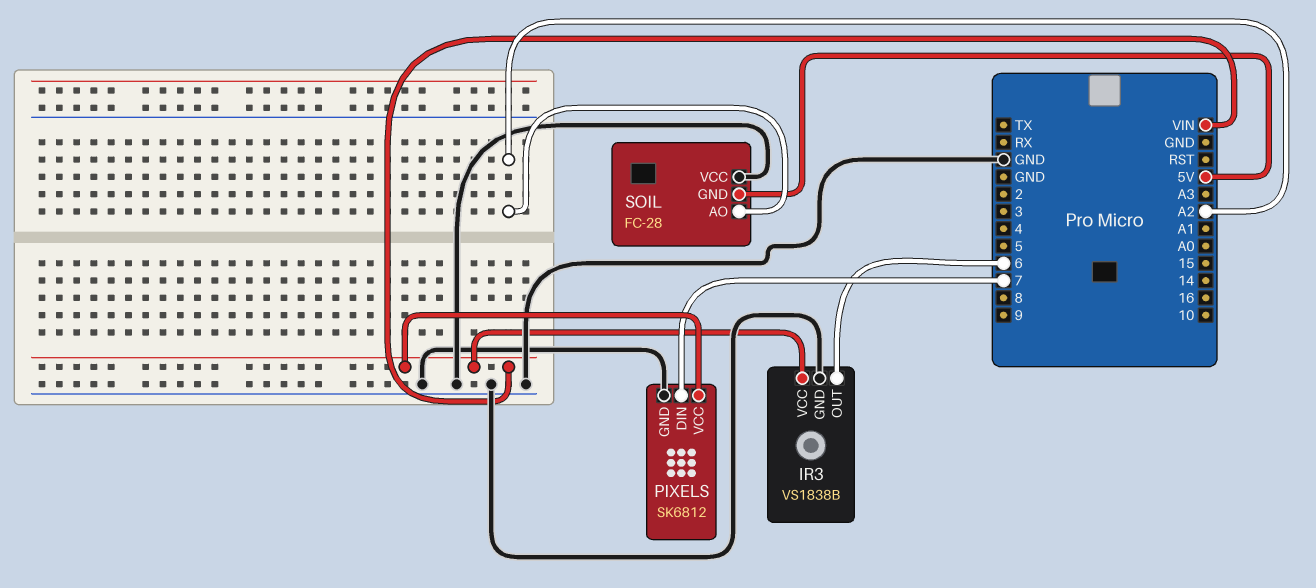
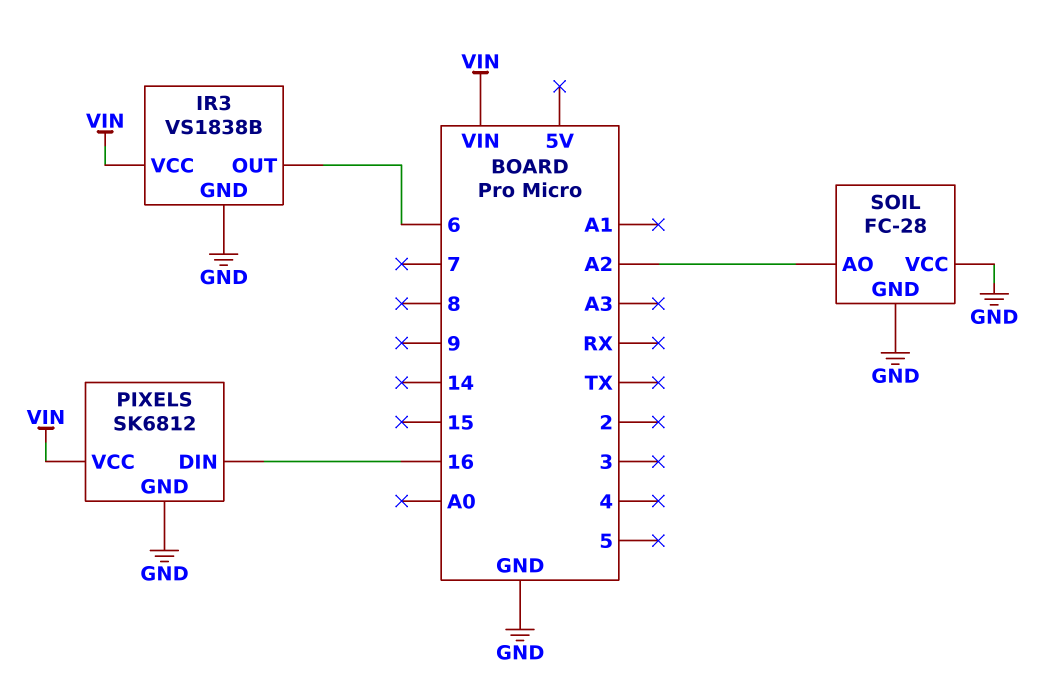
PIXELS pin DIN: 7 -> 16
SOIL pin GND: 5V -> GND

